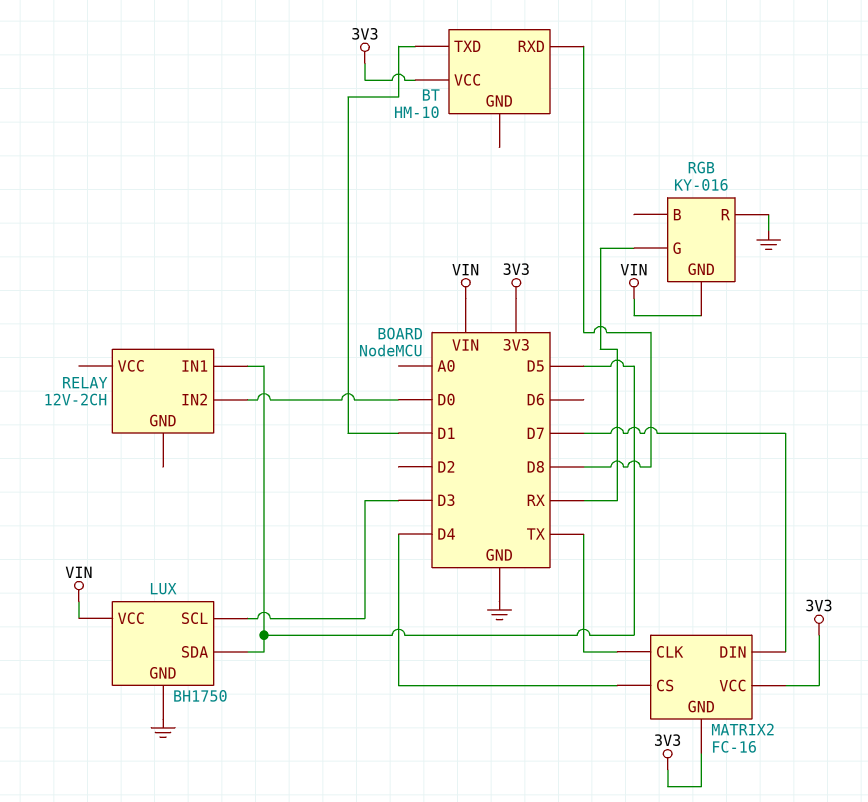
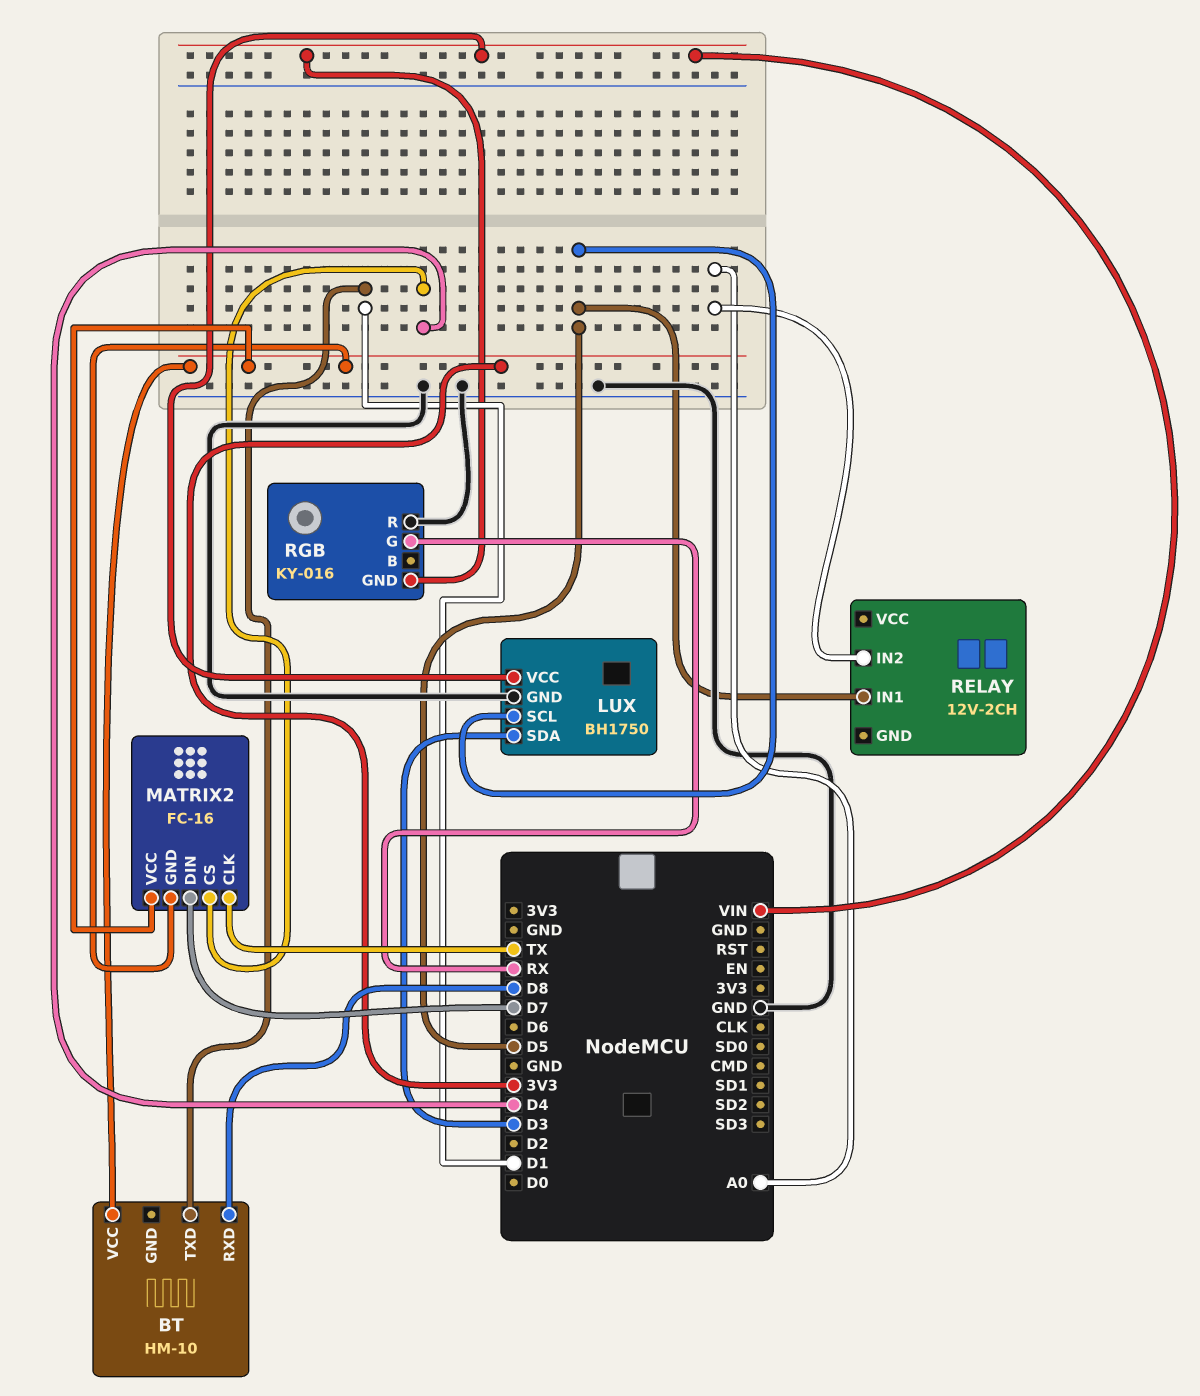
LUX pin SCL: D3 -> D5
LUX pin SDA: D5 -> D3
RELAY pin IN2: D0 -> A0

